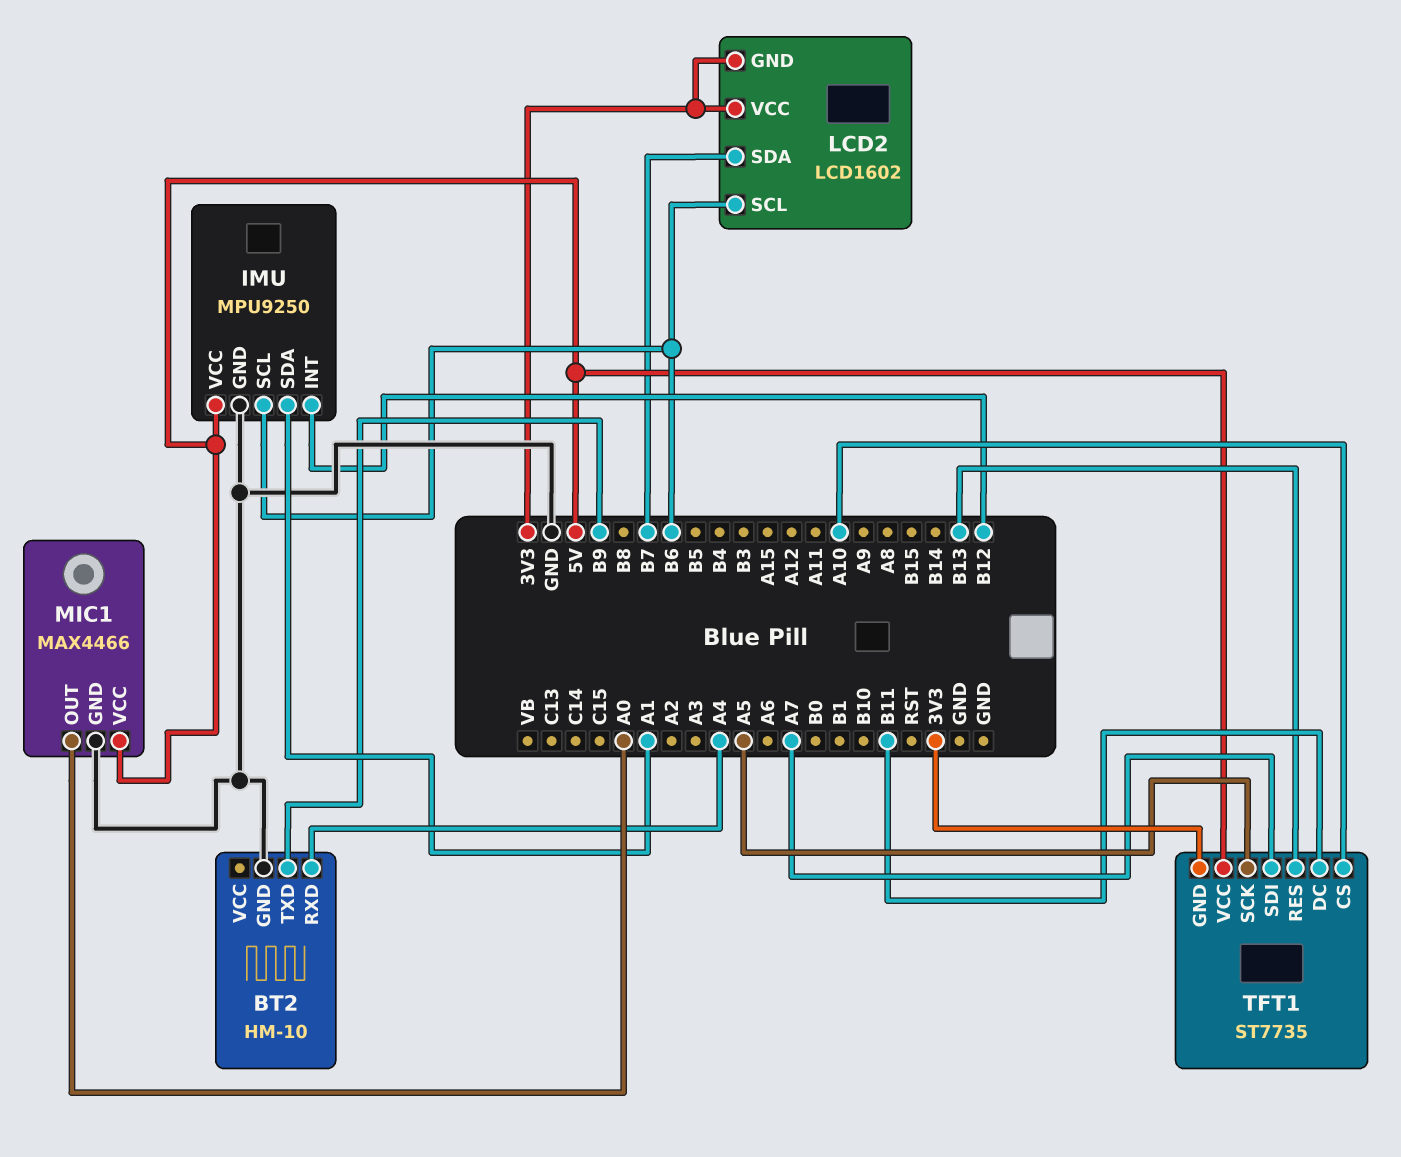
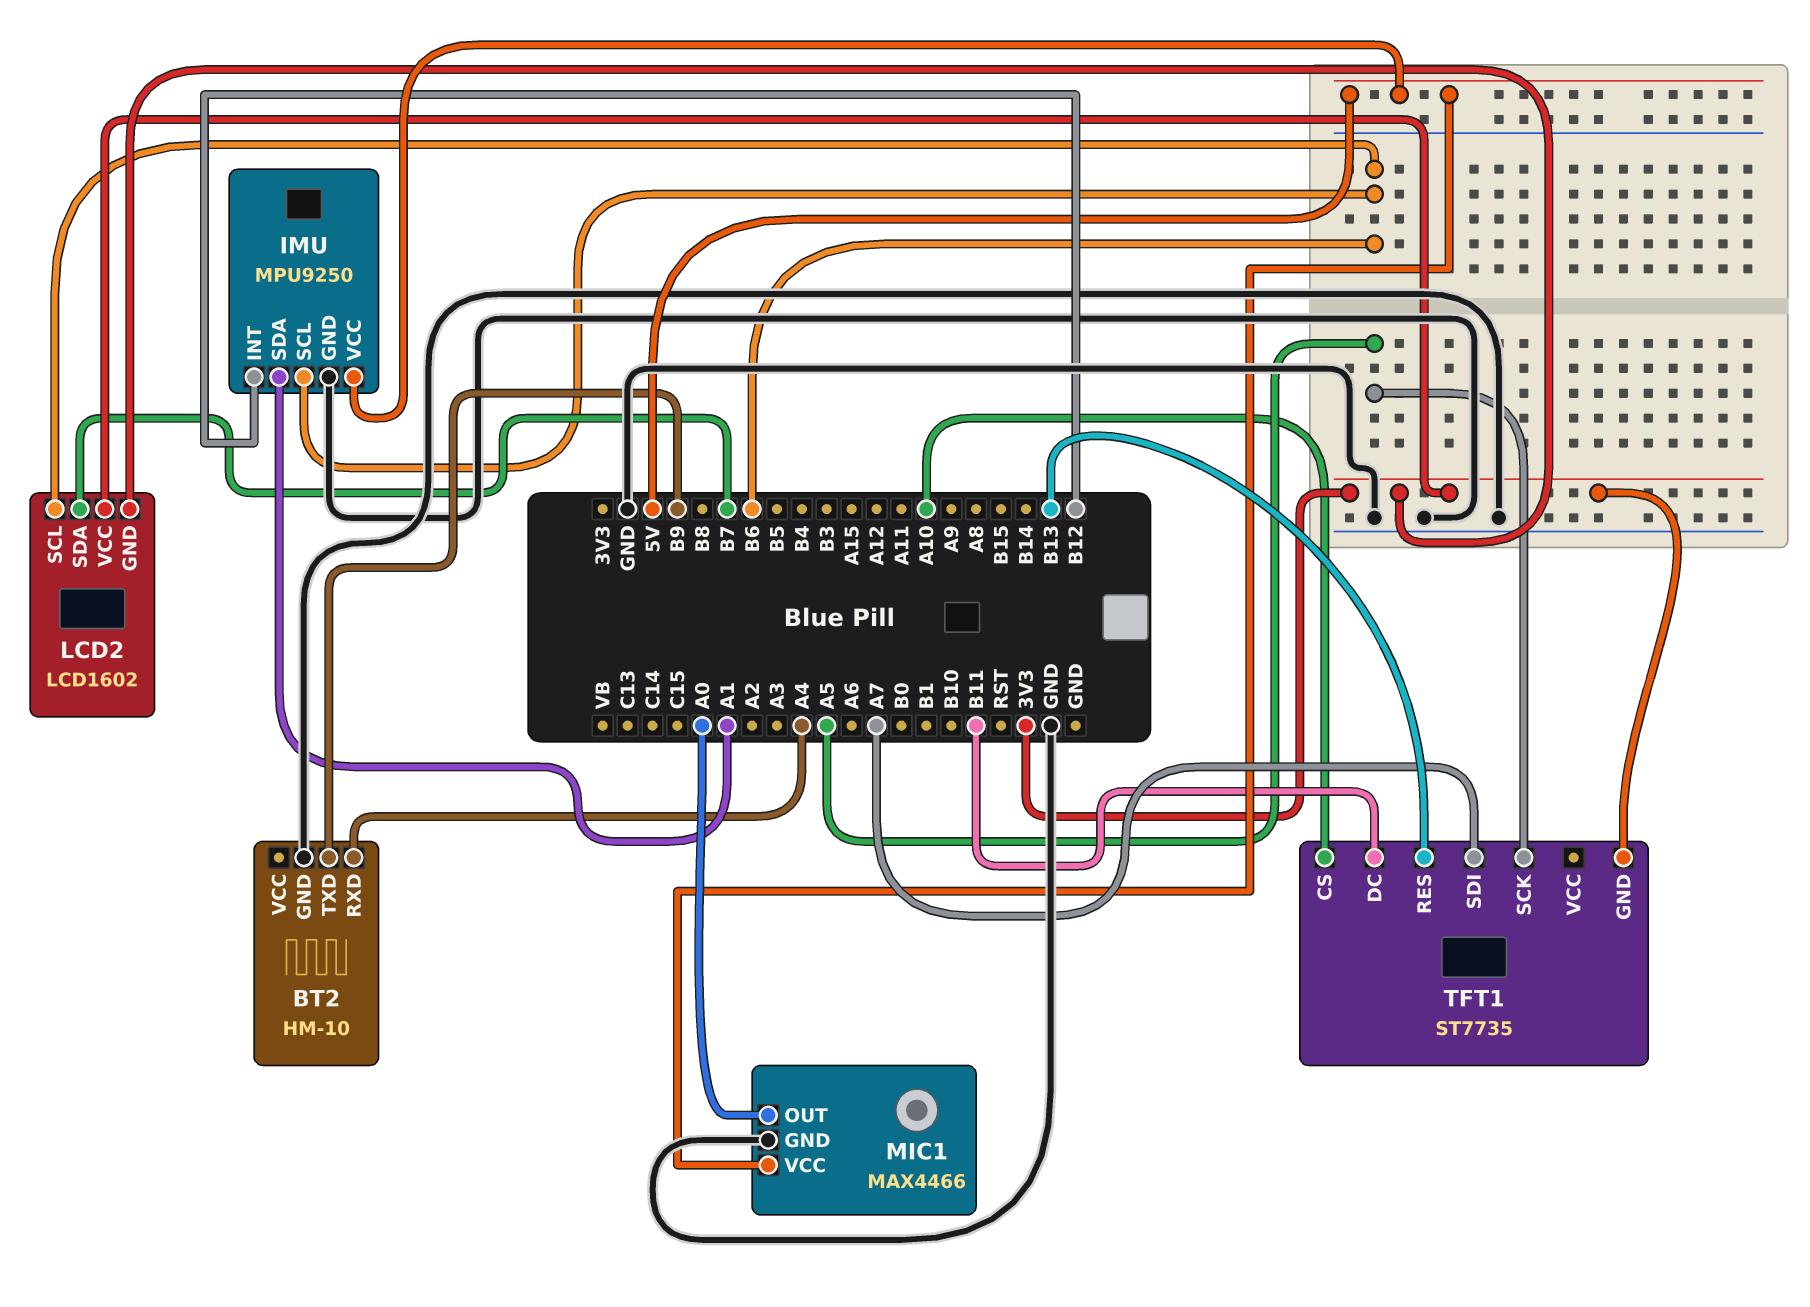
TFT1 pin VCC: 5V -> none

